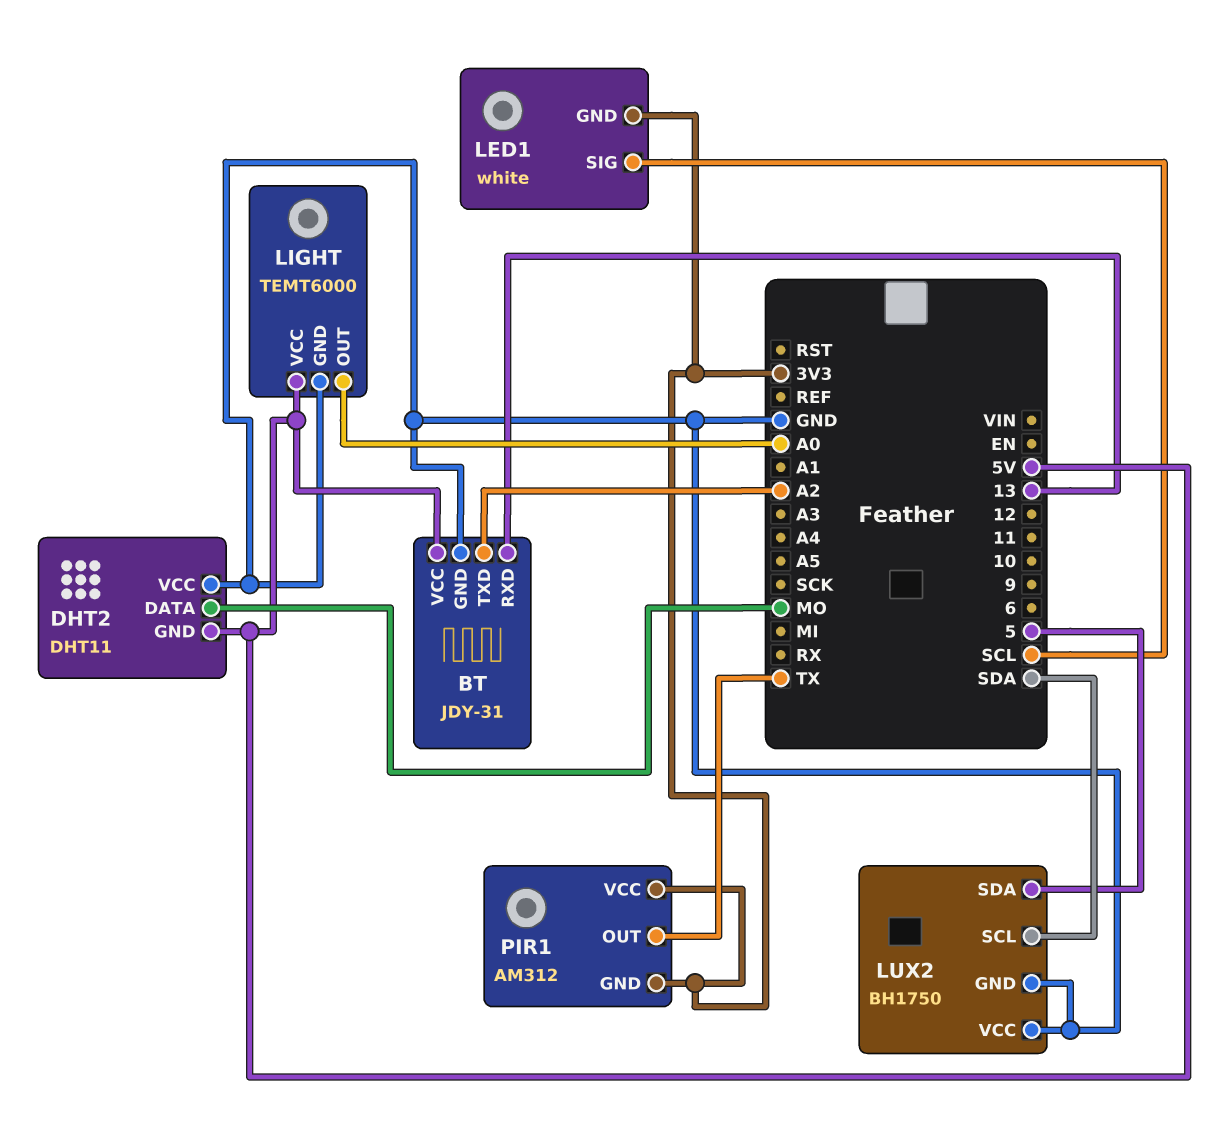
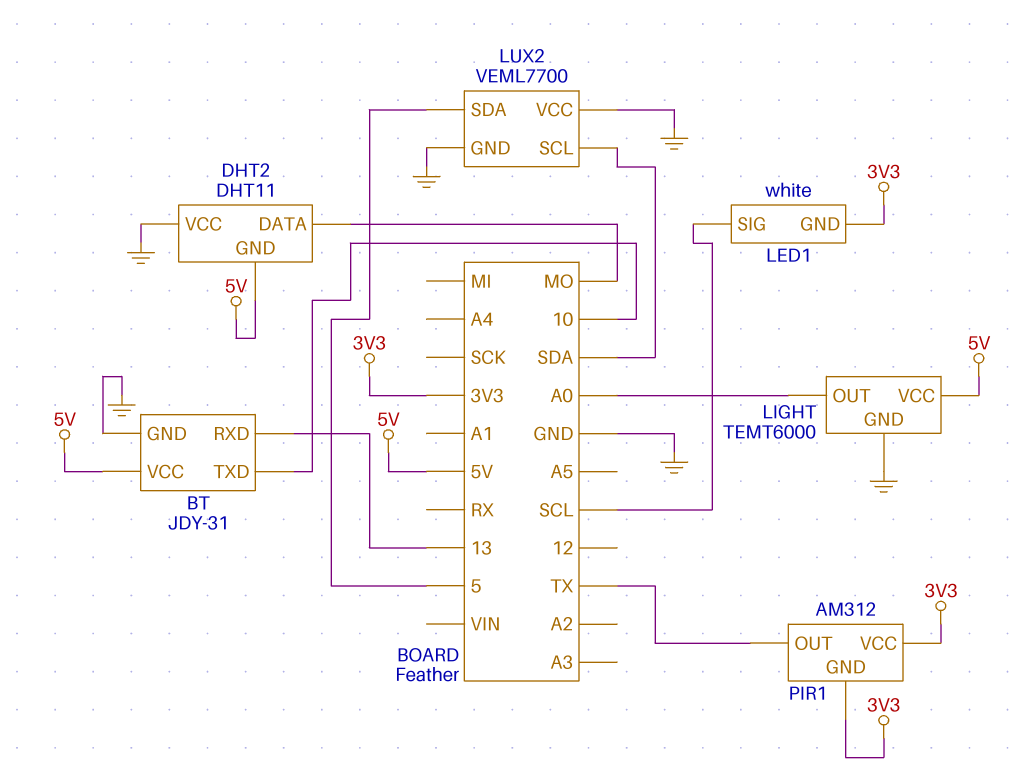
BT pin TXD: A2 -> 10
LUX2: BH1750 -> VEML7700

